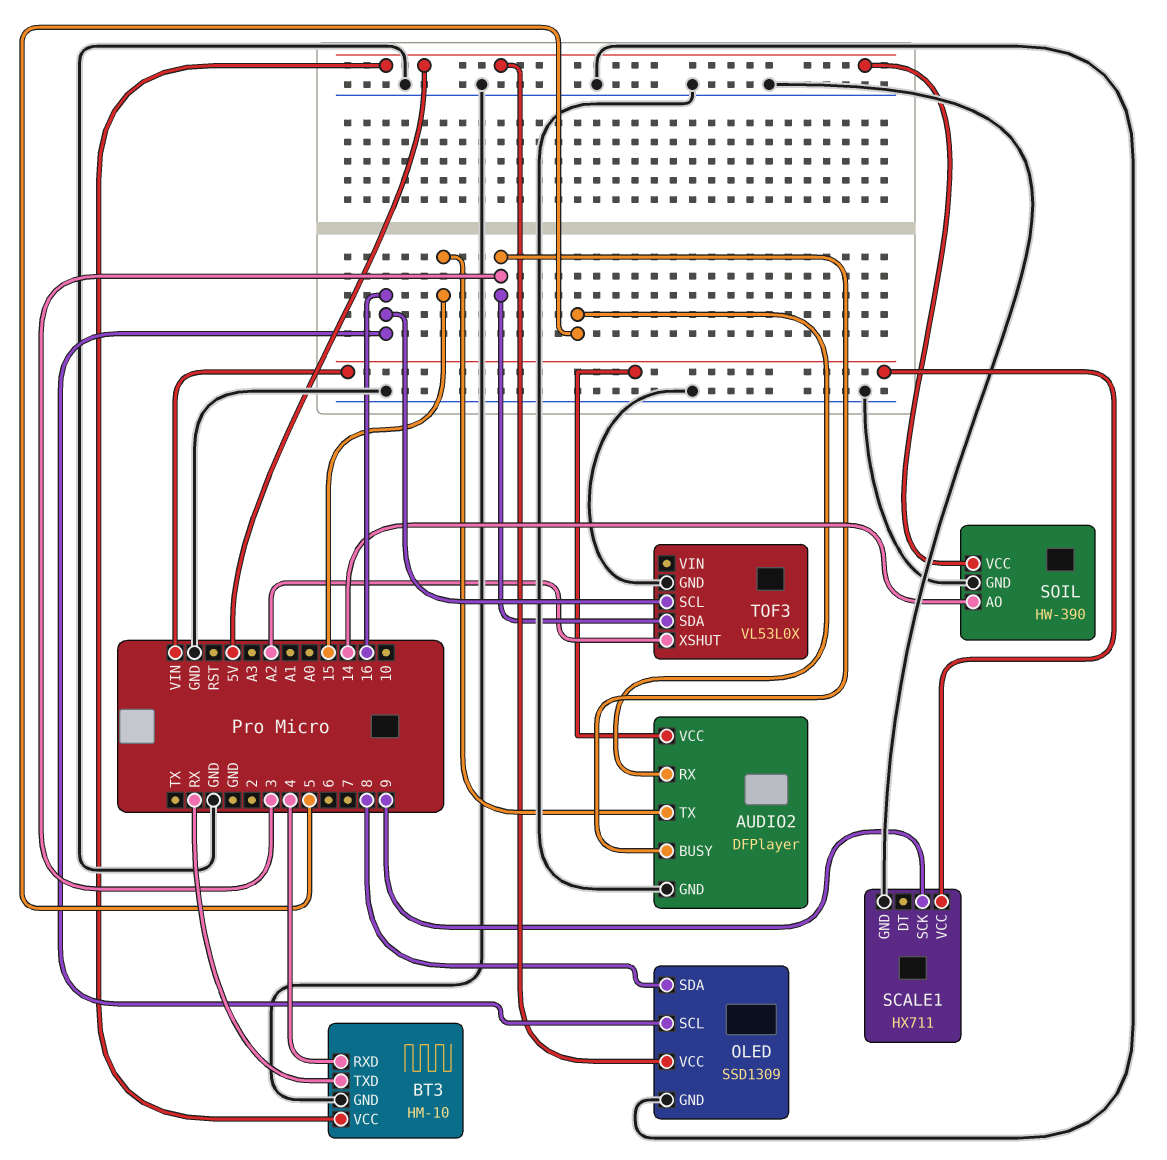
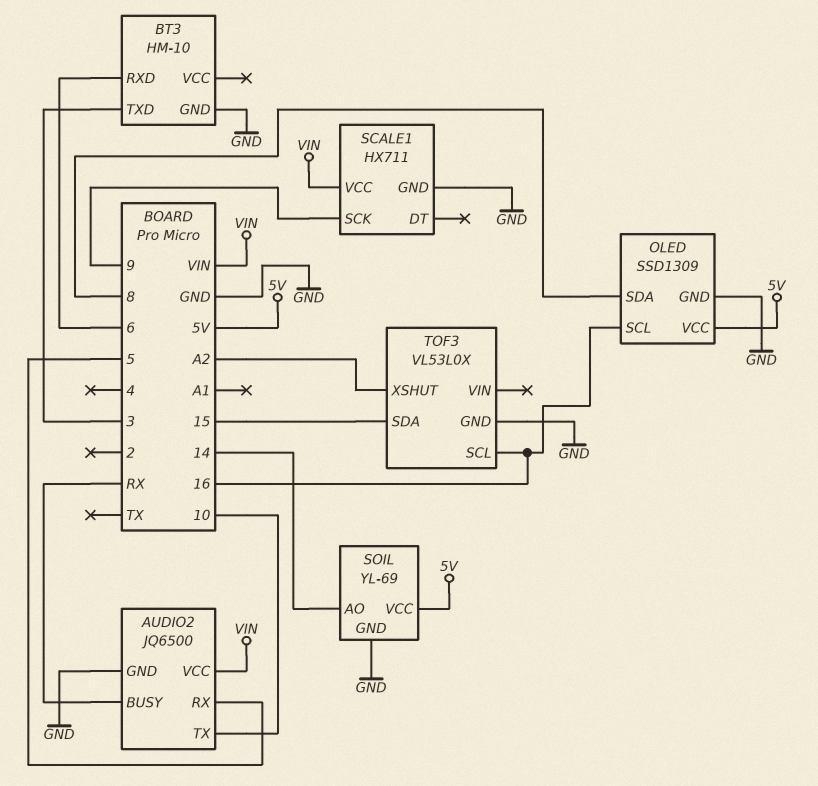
AUDIO2: DFPlayer -> JQ6500
AUDIO2 pin BUSY: 3 -> RX
AUDIO2 pin TX: 15 -> 10
BT3 pin RXD: 4 -> 6
BT3 pin TXD: RX -> 3
BT3 pin VCC: 5V -> none
SOIL: HW-390 -> YL-69
TOF3 pin SDA: 3 -> 15

